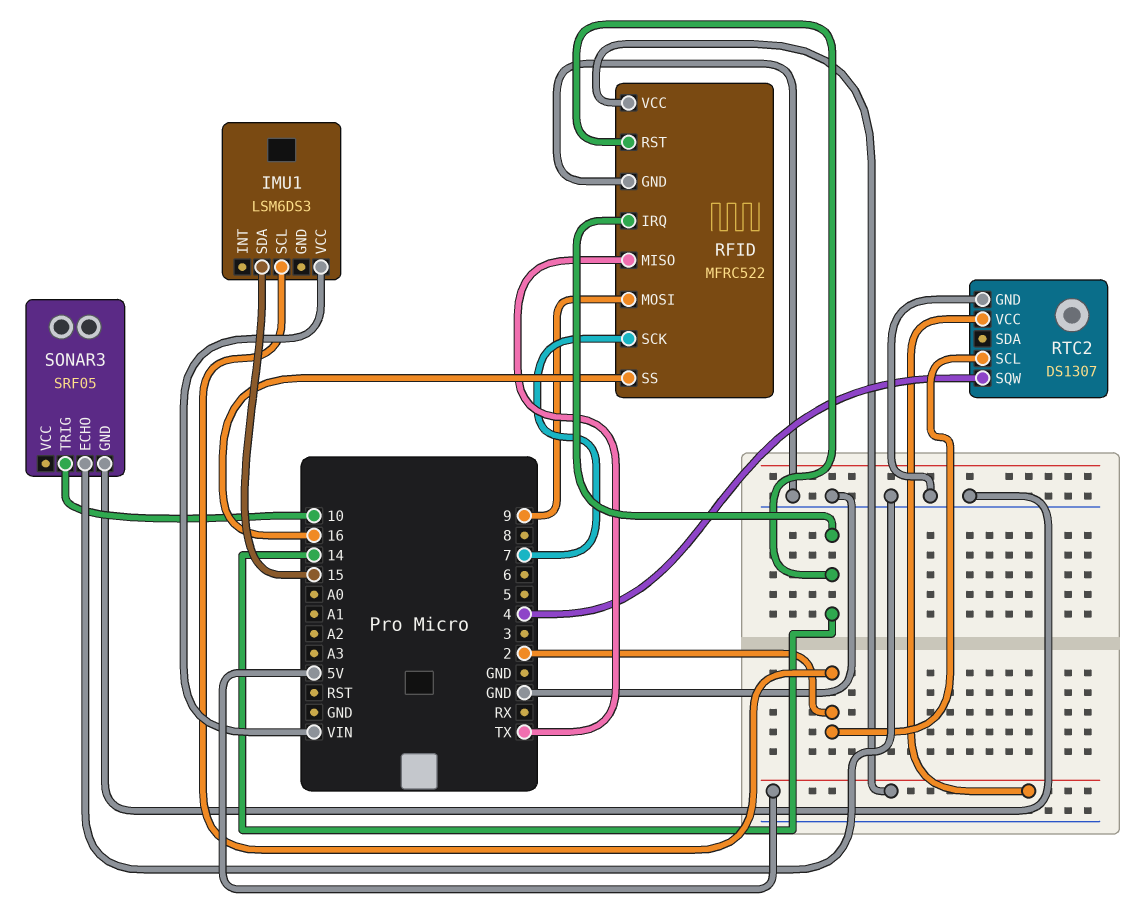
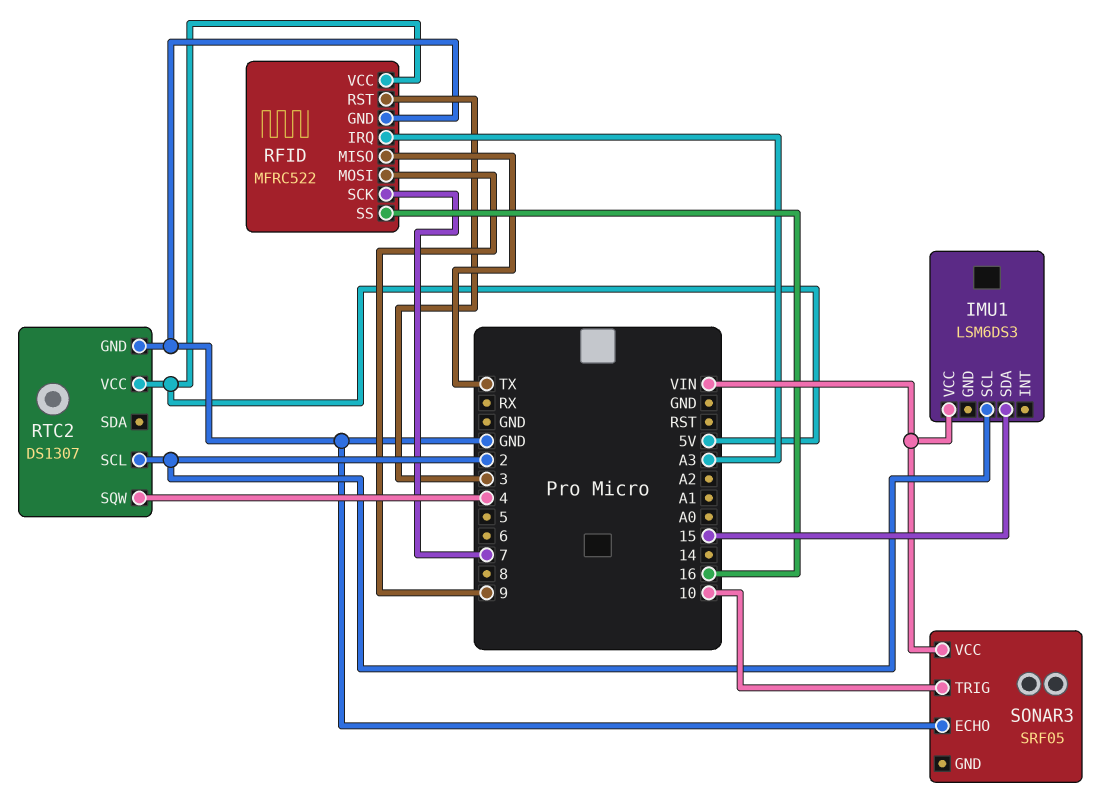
RFID pin IRQ: 14 -> A3
RFID pin RST: 14 -> 3
SONAR3 pin GND: GND -> none
SONAR3 pin VCC: none -> VIN

